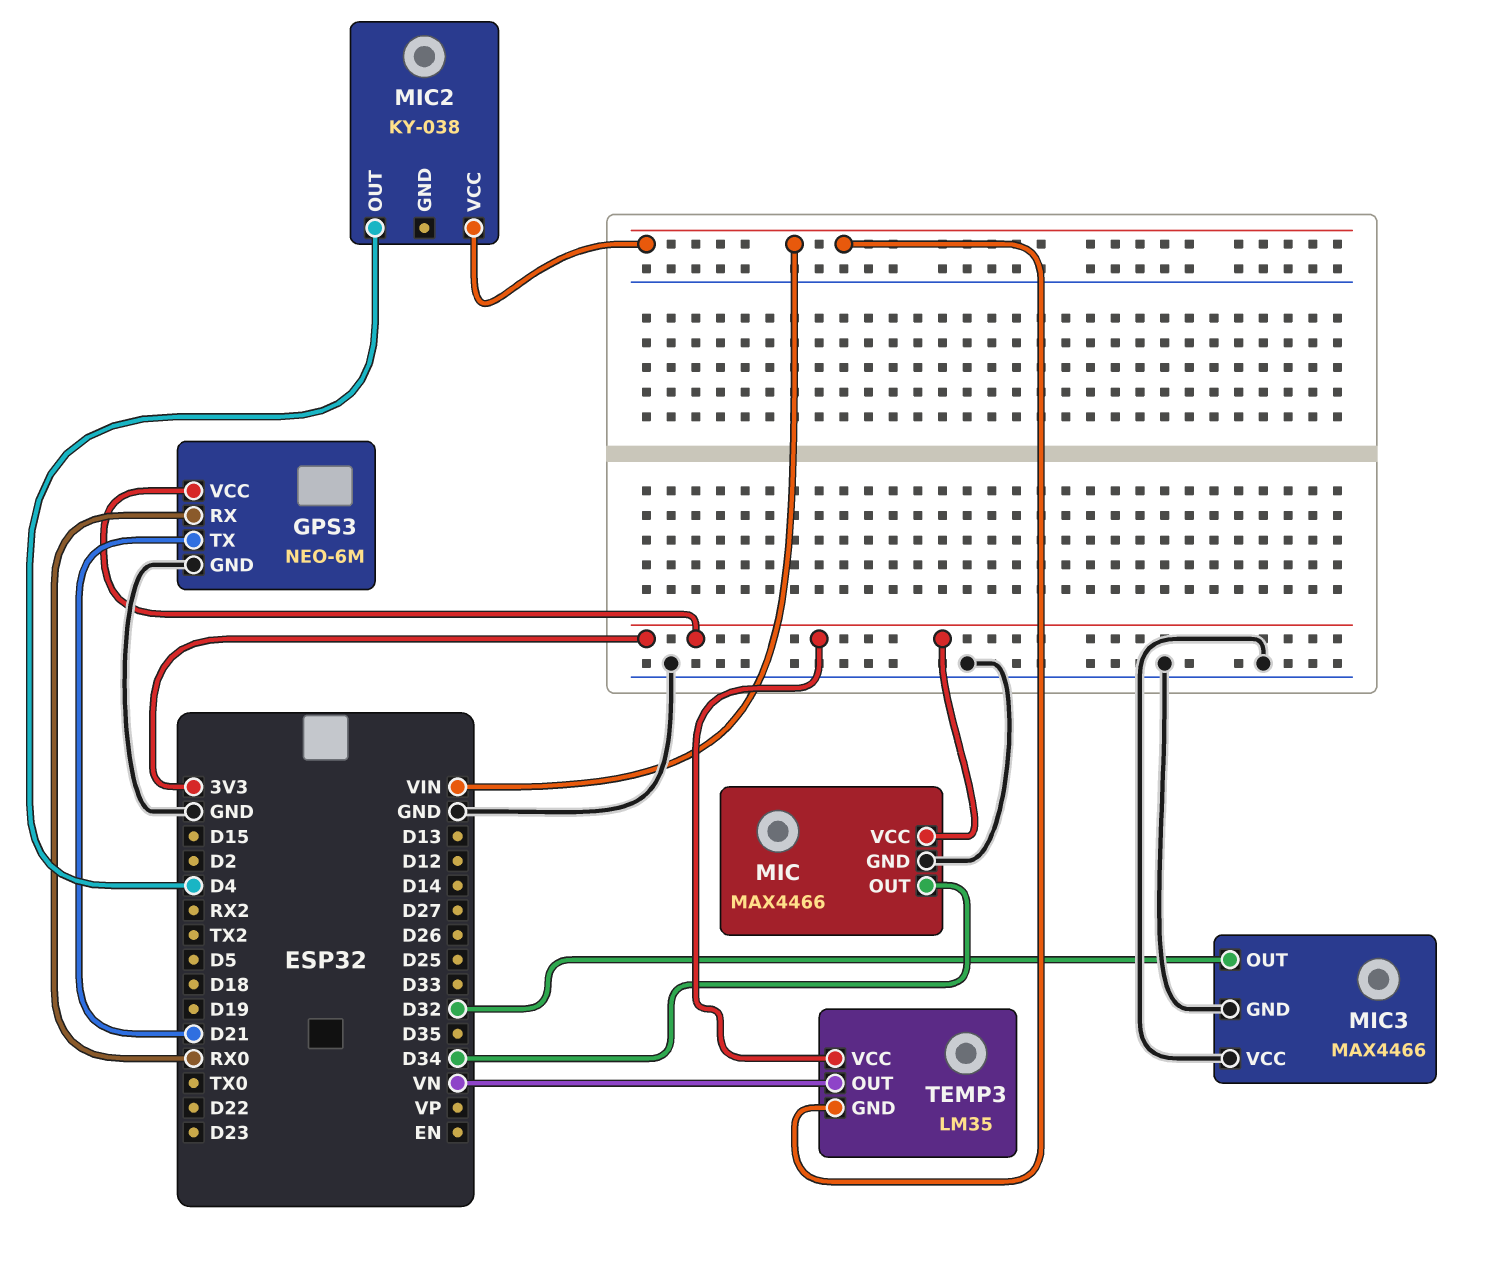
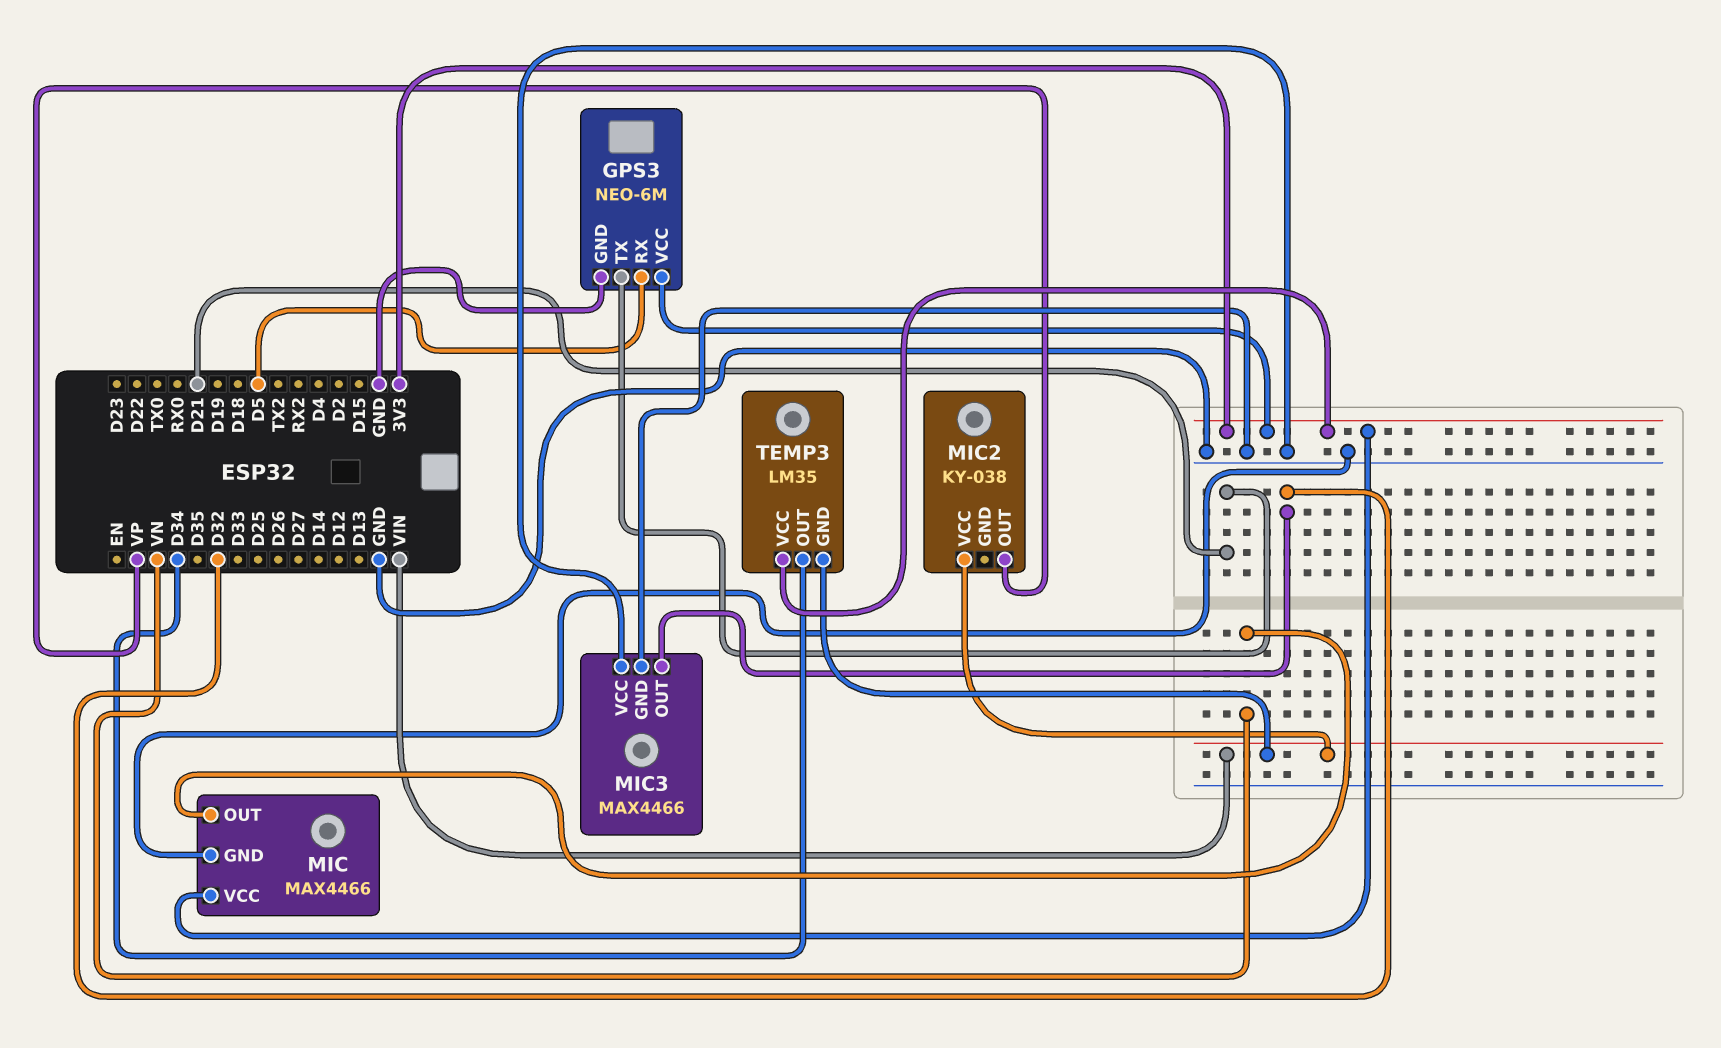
GPS3 pin RX: RX0 -> D5
MIC pin OUT: D34 -> VN
MIC2 pin OUT: D4 -> VP
TEMP3 pin OUT: VN -> D34

